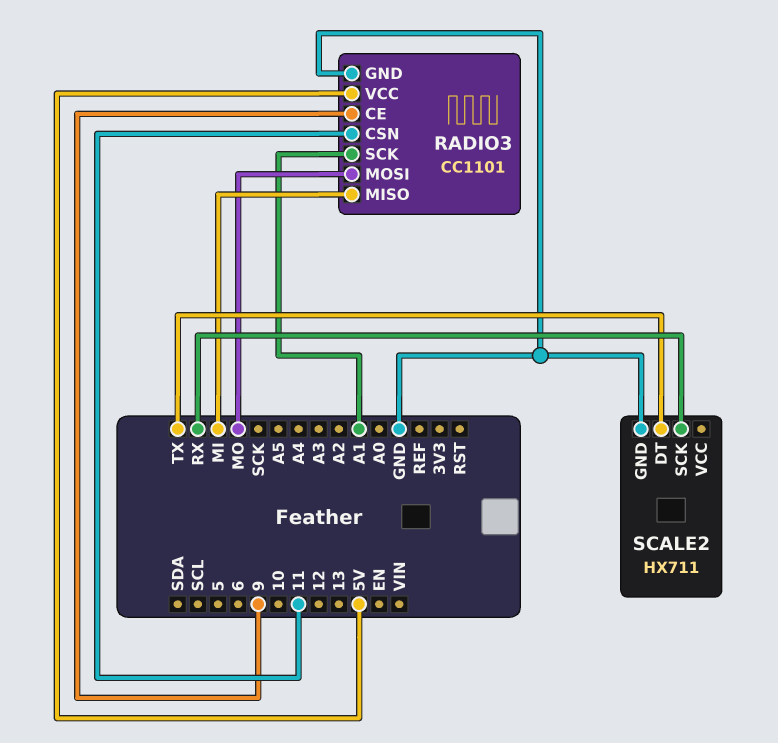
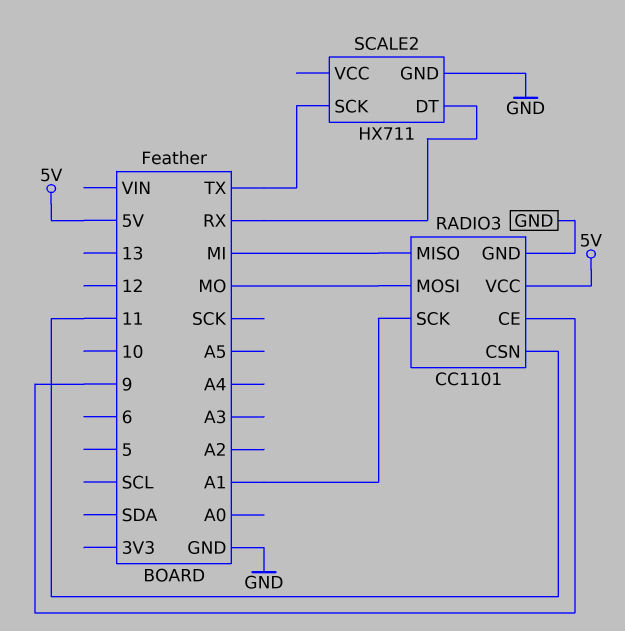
SCALE2 pin DT: TX -> RX
SCALE2 pin SCK: RX -> TX

